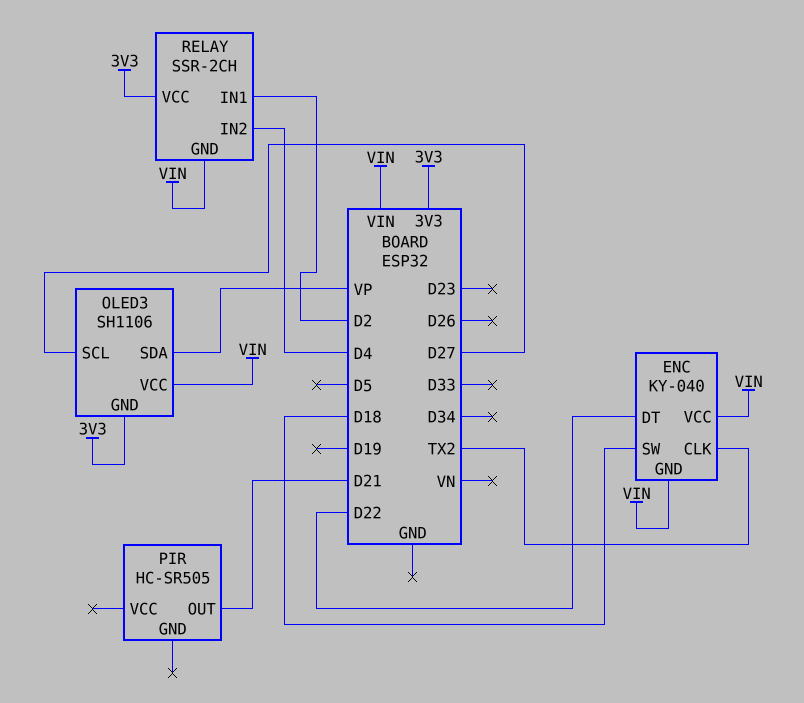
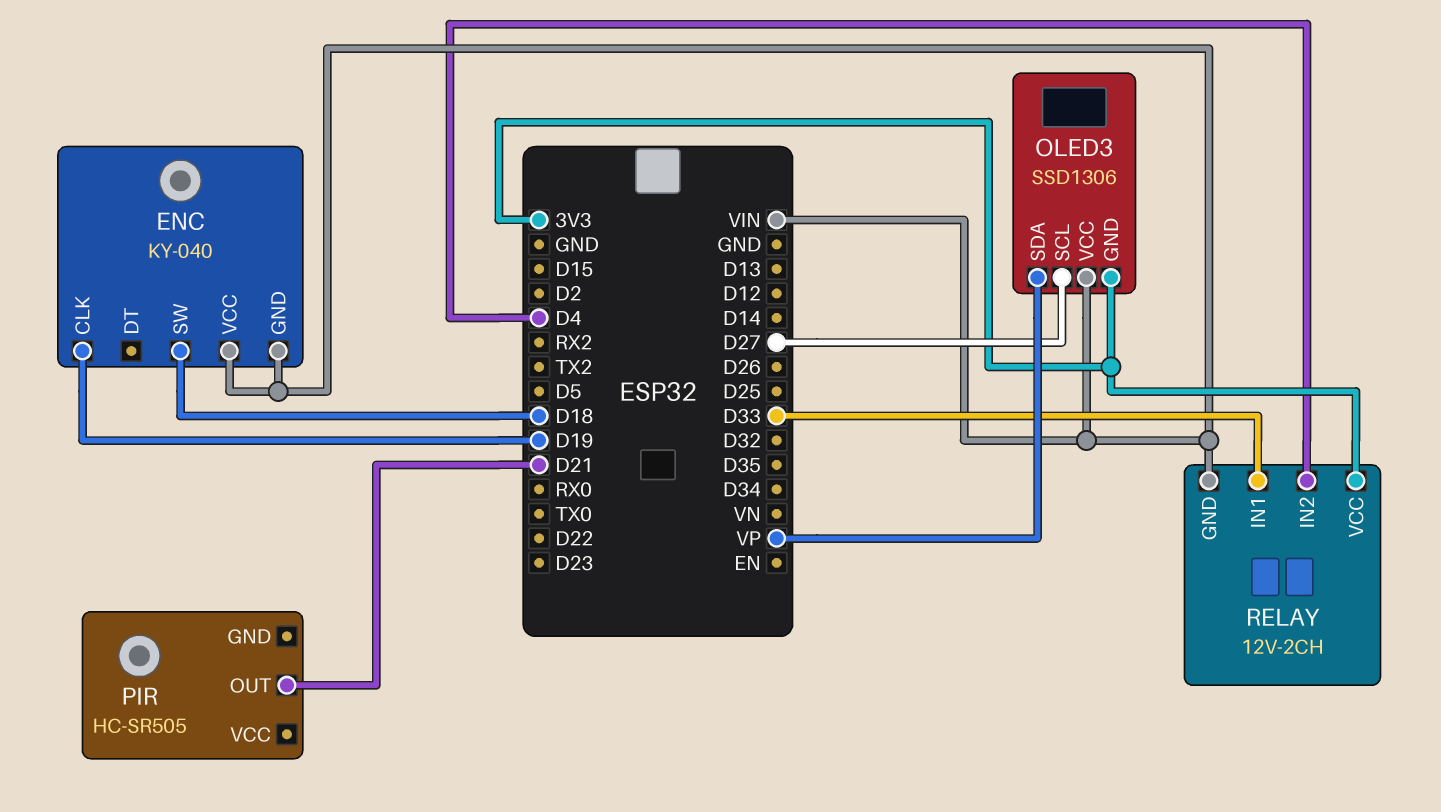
ENC pin CLK: TX2 -> D19
ENC pin DT: D22 -> none
OLED3: SH1106 -> SSD1306
RELAY: SSR-2CH -> 12V-2CH
RELAY pin IN1: D2 -> D33

